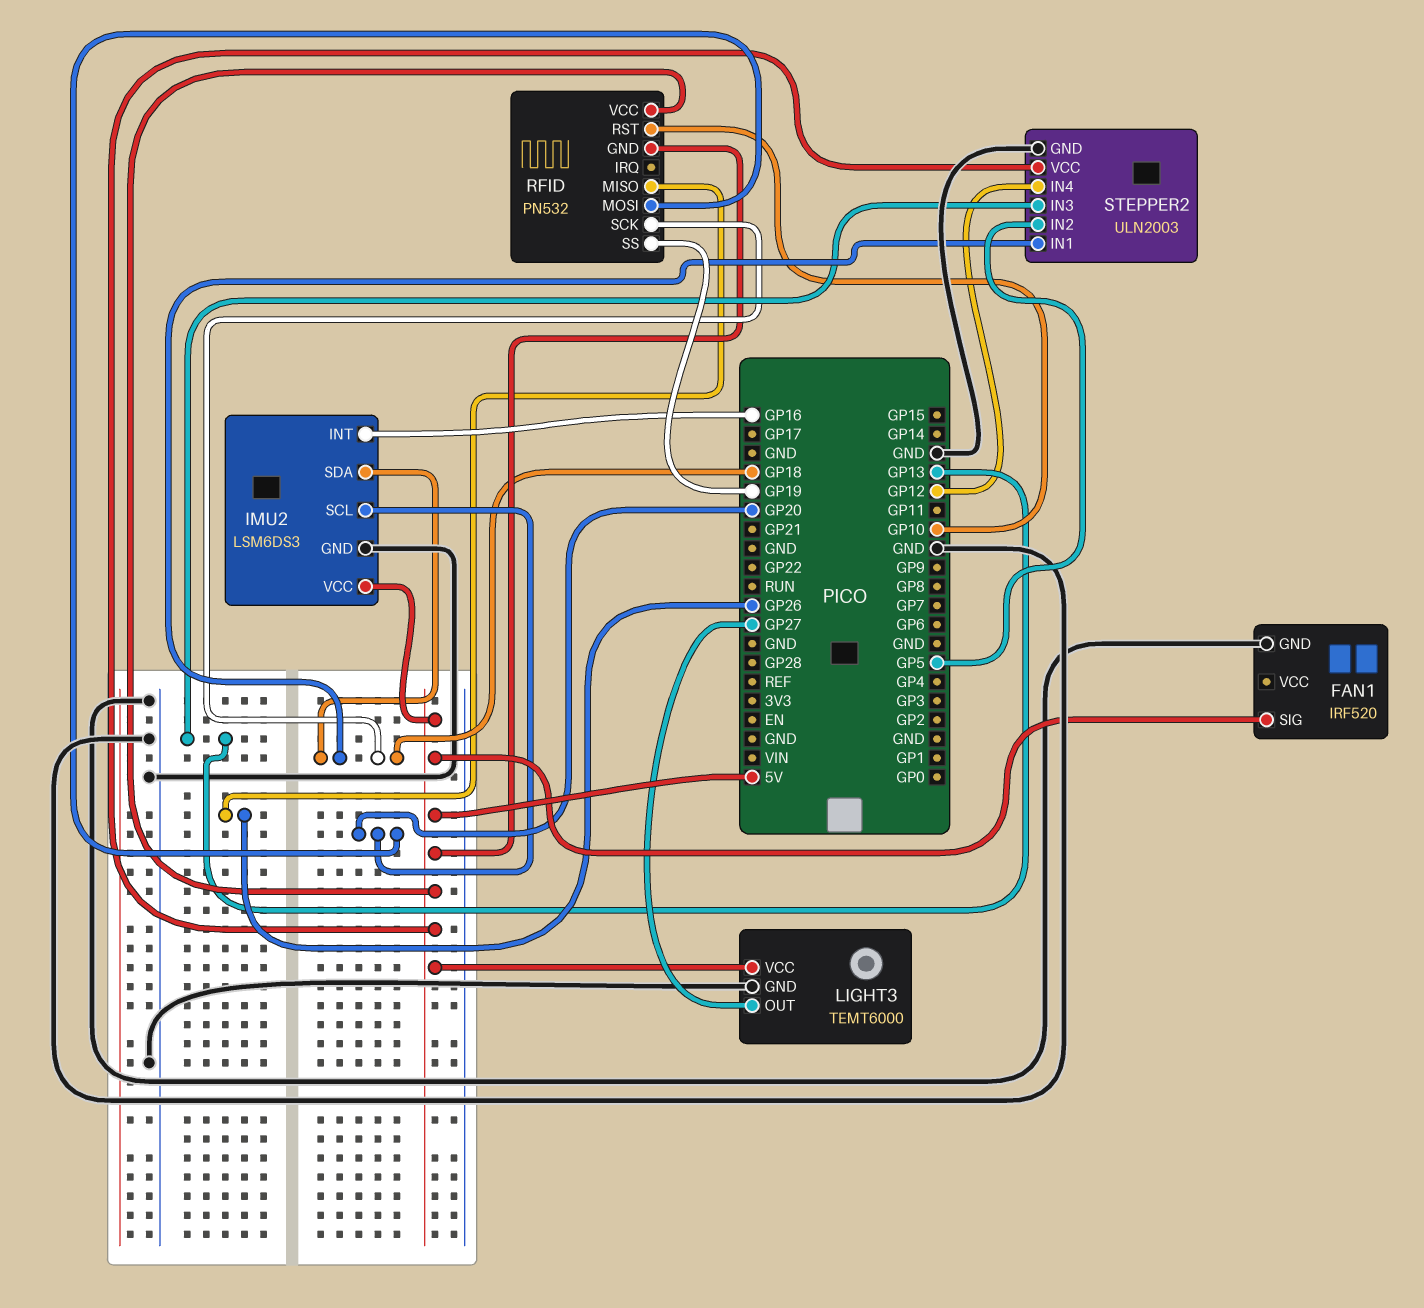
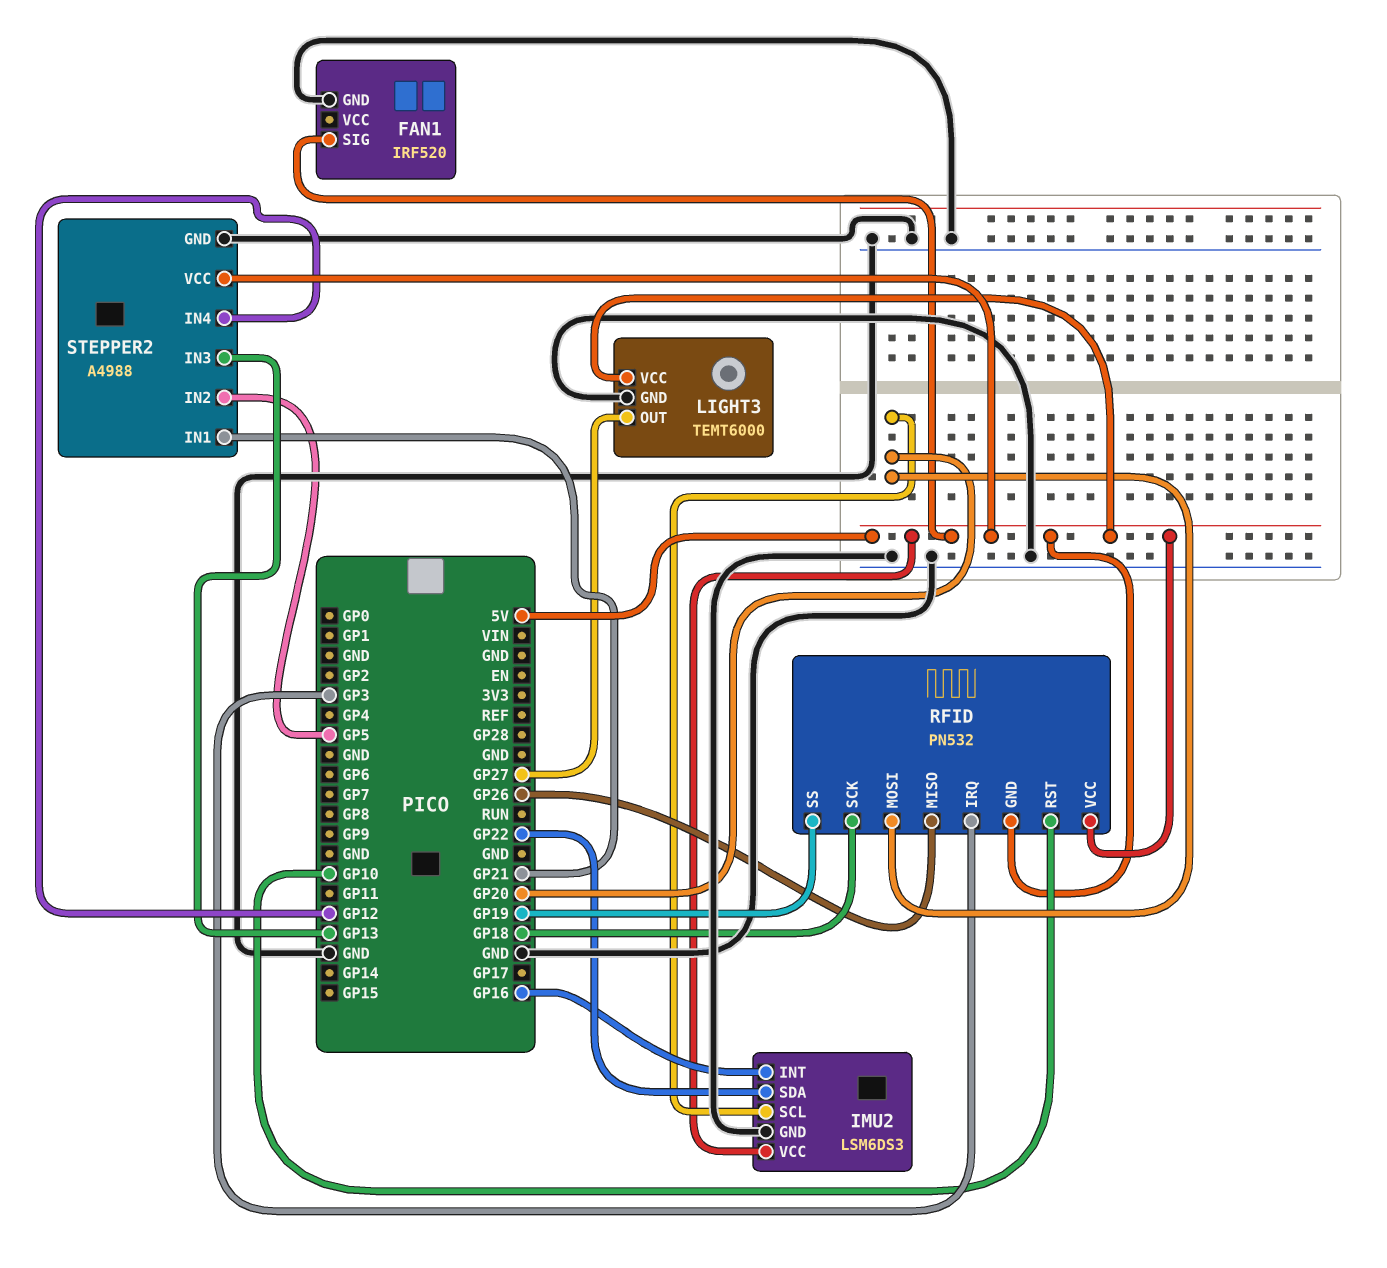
IMU2 pin SDA: GP18 -> GP22
RFID pin IRQ: none -> GP3
STEPPER2: ULN2003 -> A4988
STEPPER2 pin IN1: GP18 -> GP21

